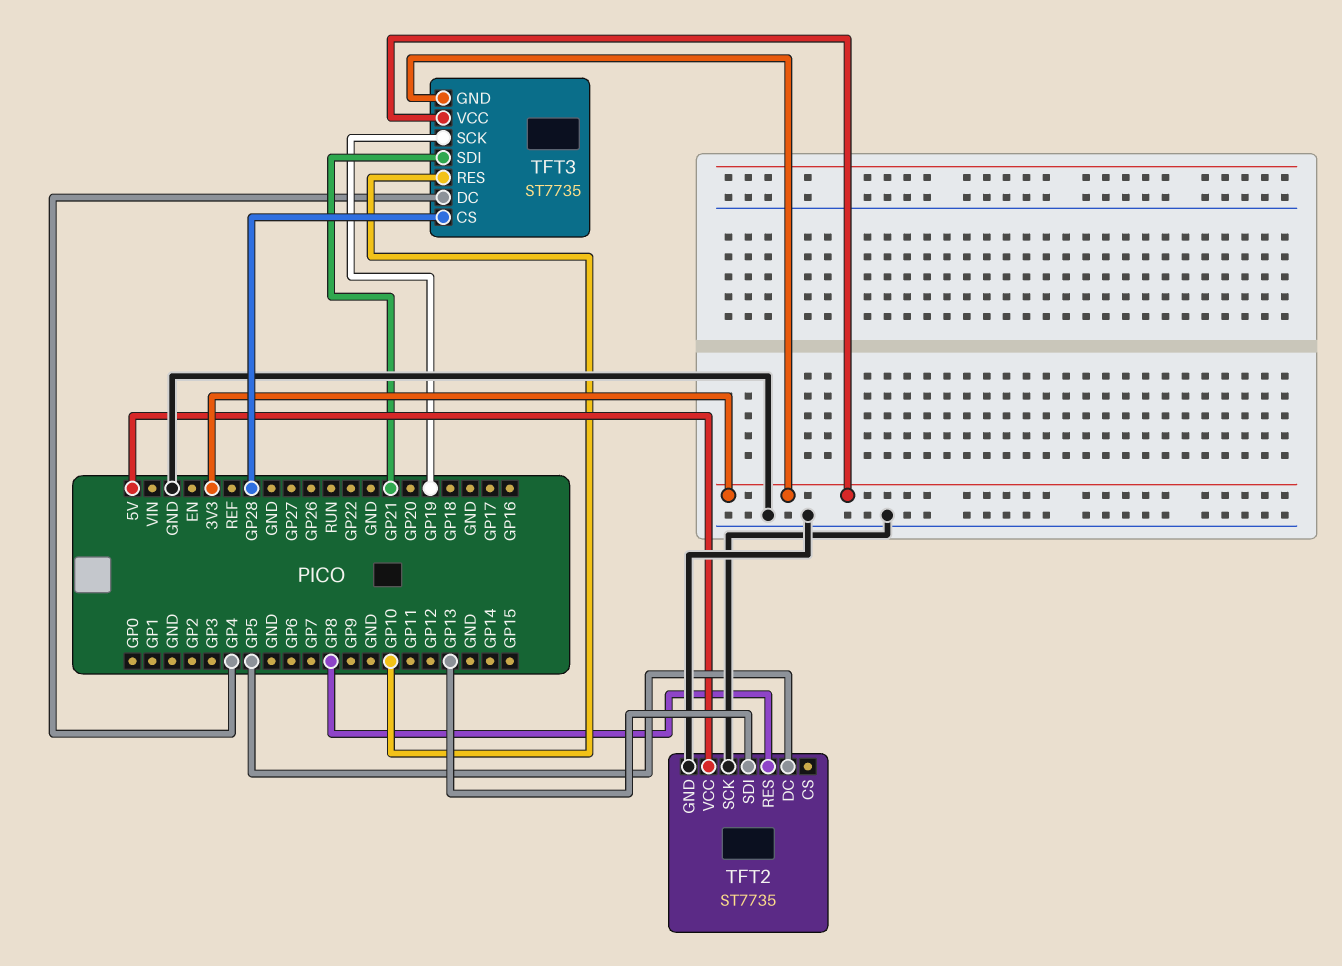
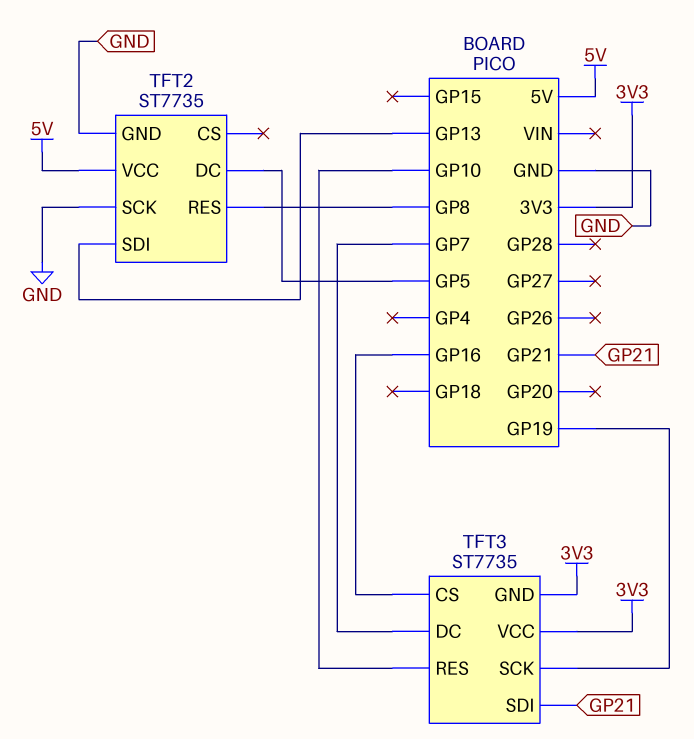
TFT3 pin CS: GP28 -> GP16
TFT3 pin DC: GP4 -> GP7

